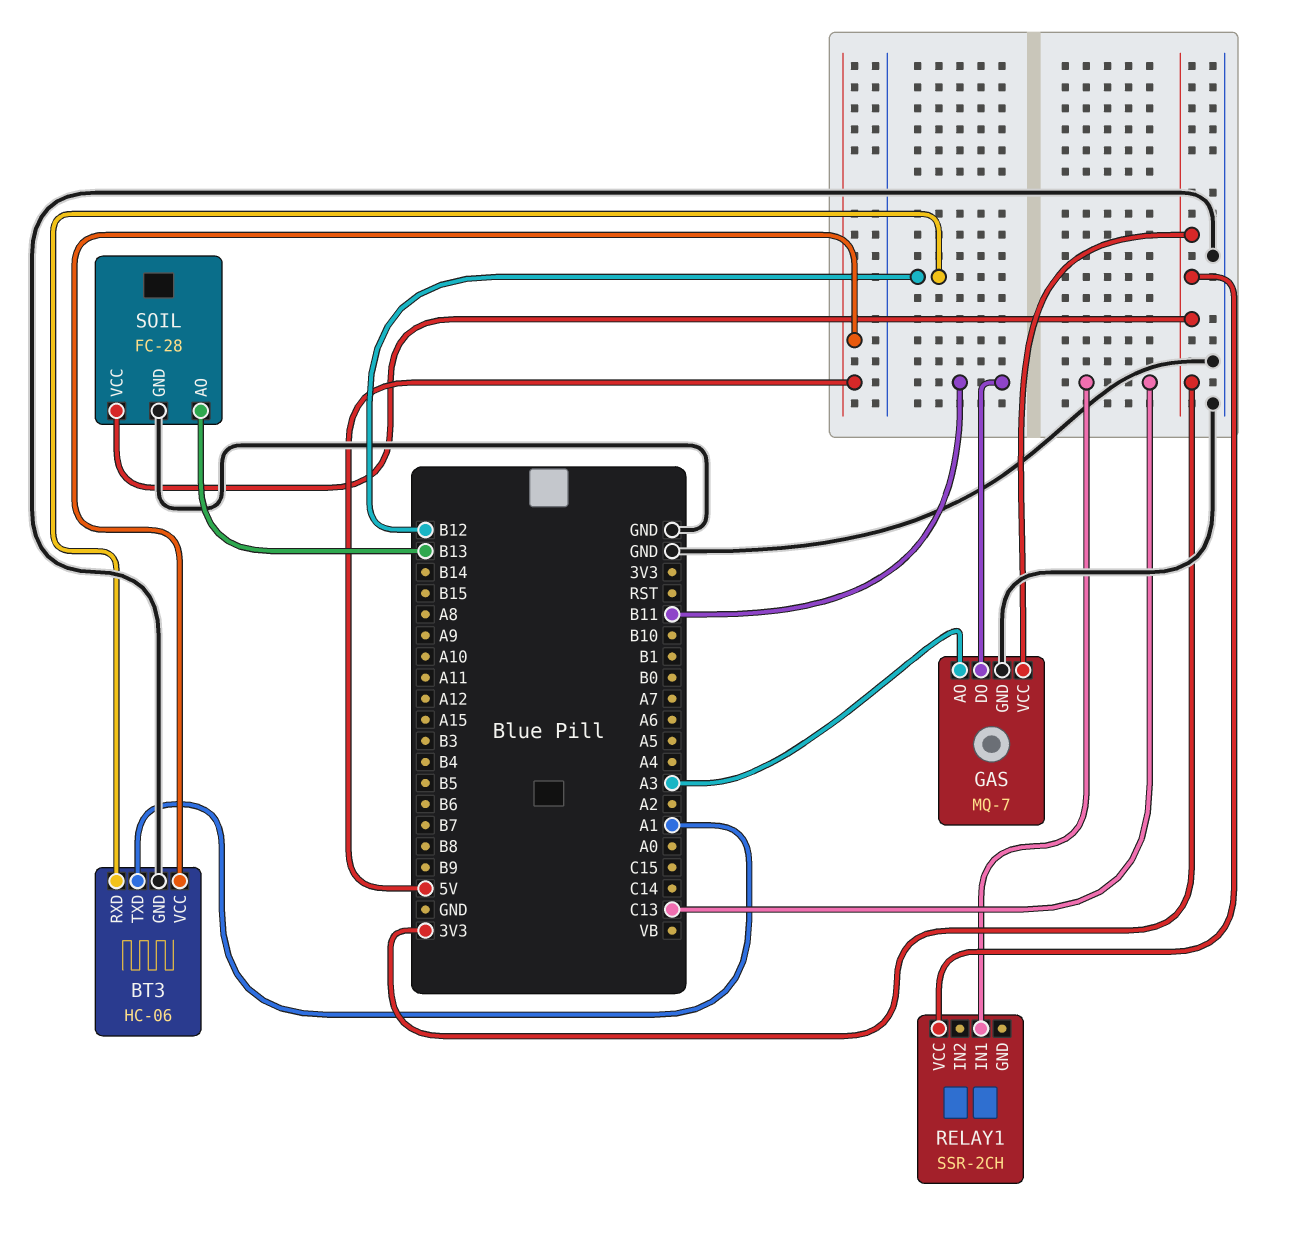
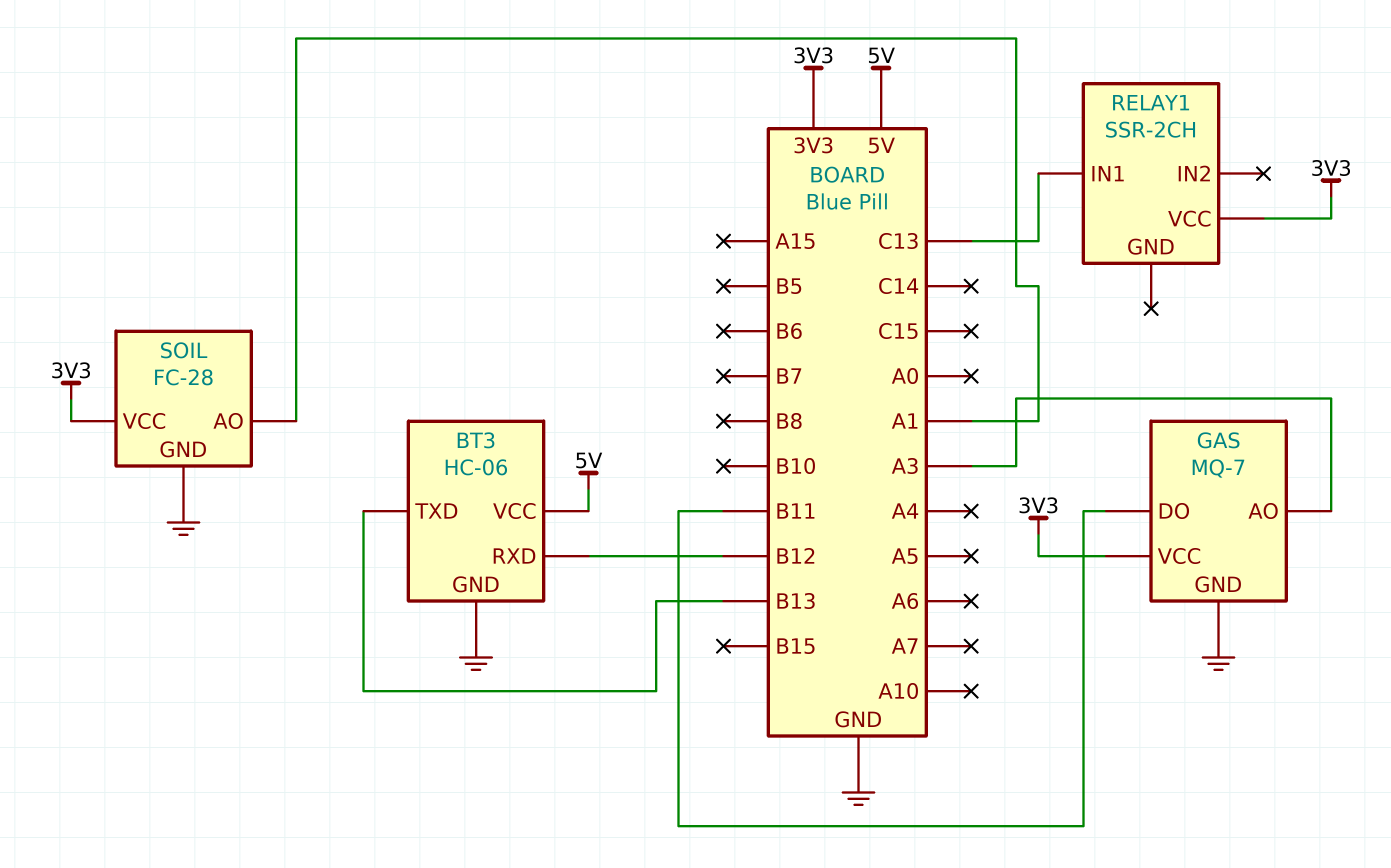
BT3 pin TXD: A1 -> B13
SOIL pin AO: B13 -> A1

